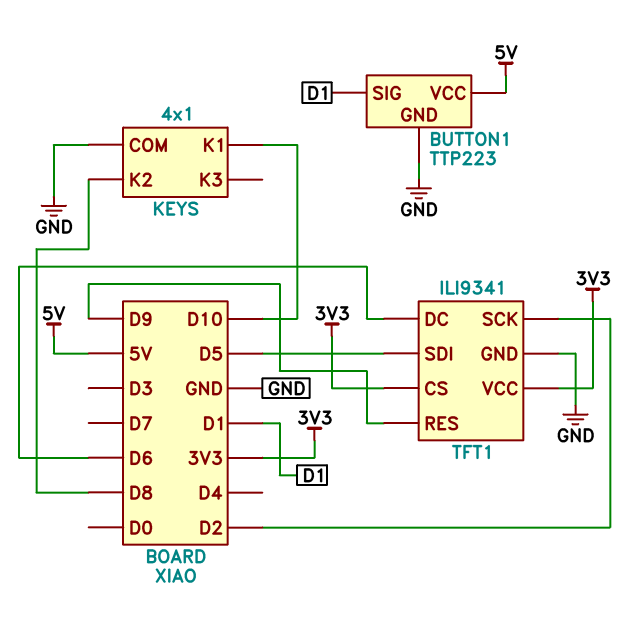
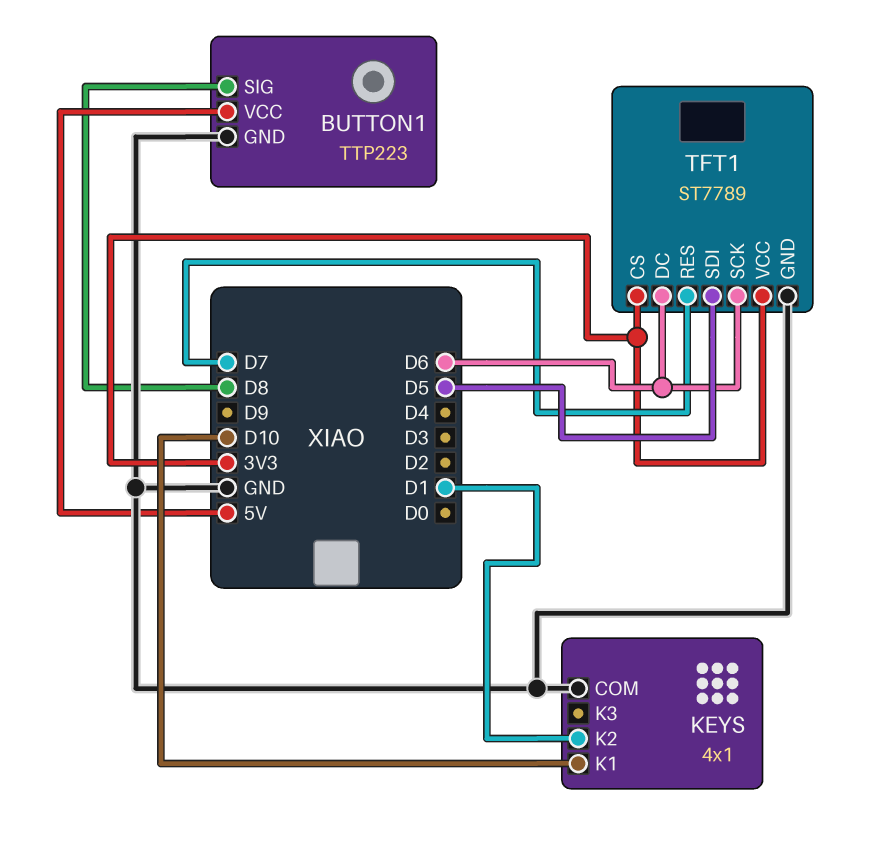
BUTTON1 pin SIG: D1 -> D8
KEYS pin K2: D8 -> D1
TFT1: ILI9341 -> ST7789
TFT1 pin RES: D9 -> D7
TFT1 pin SCK: D2 -> D6

